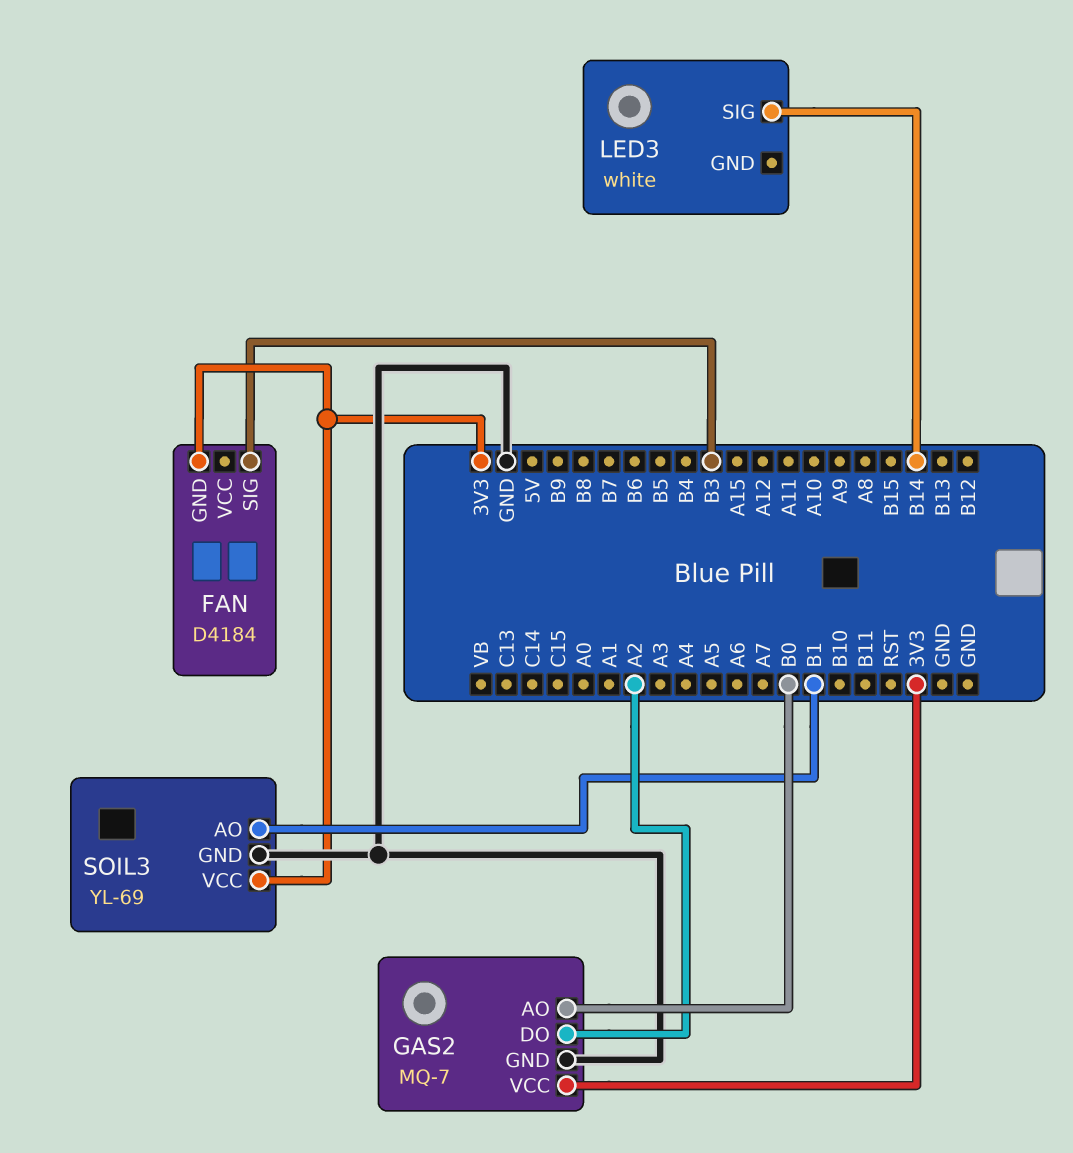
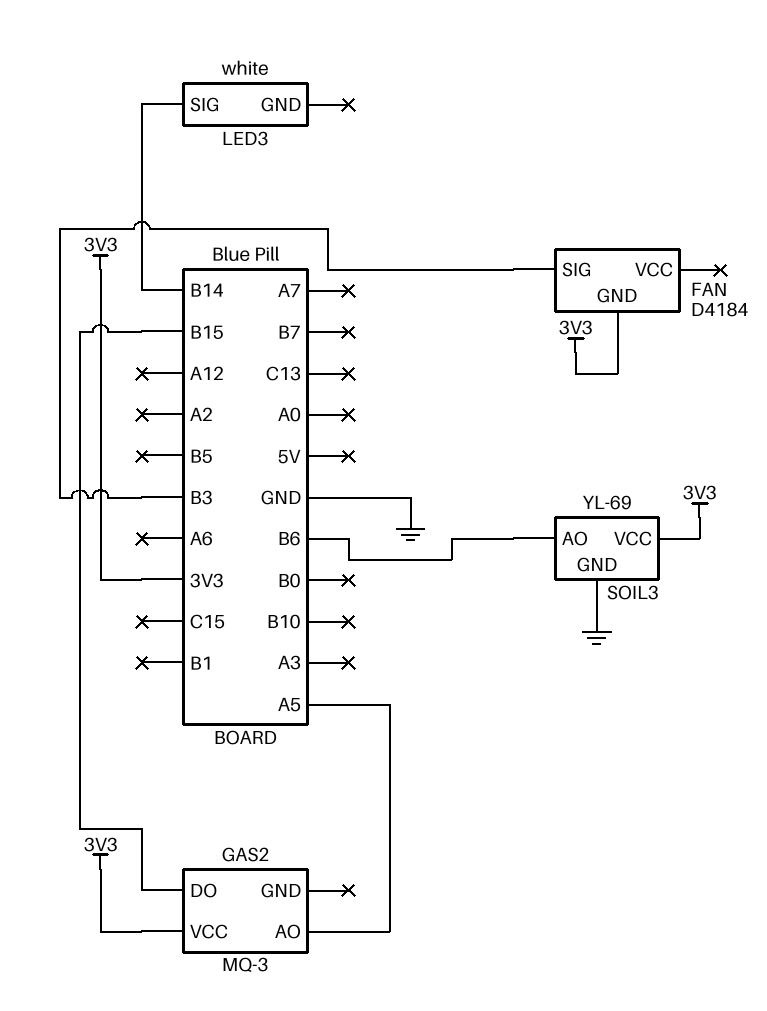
GAS2: MQ-7 -> MQ-3
GAS2 pin AO: B0 -> A5
GAS2 pin DO: A2 -> B15
GAS2 pin GND: GND -> none
SOIL3 pin AO: B1 -> B6

